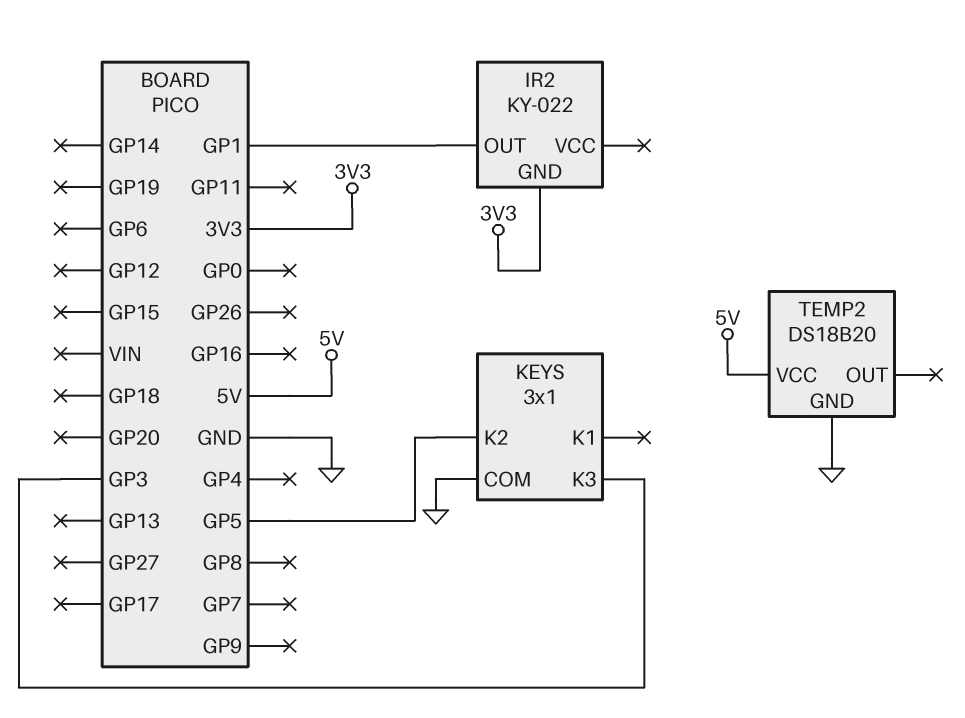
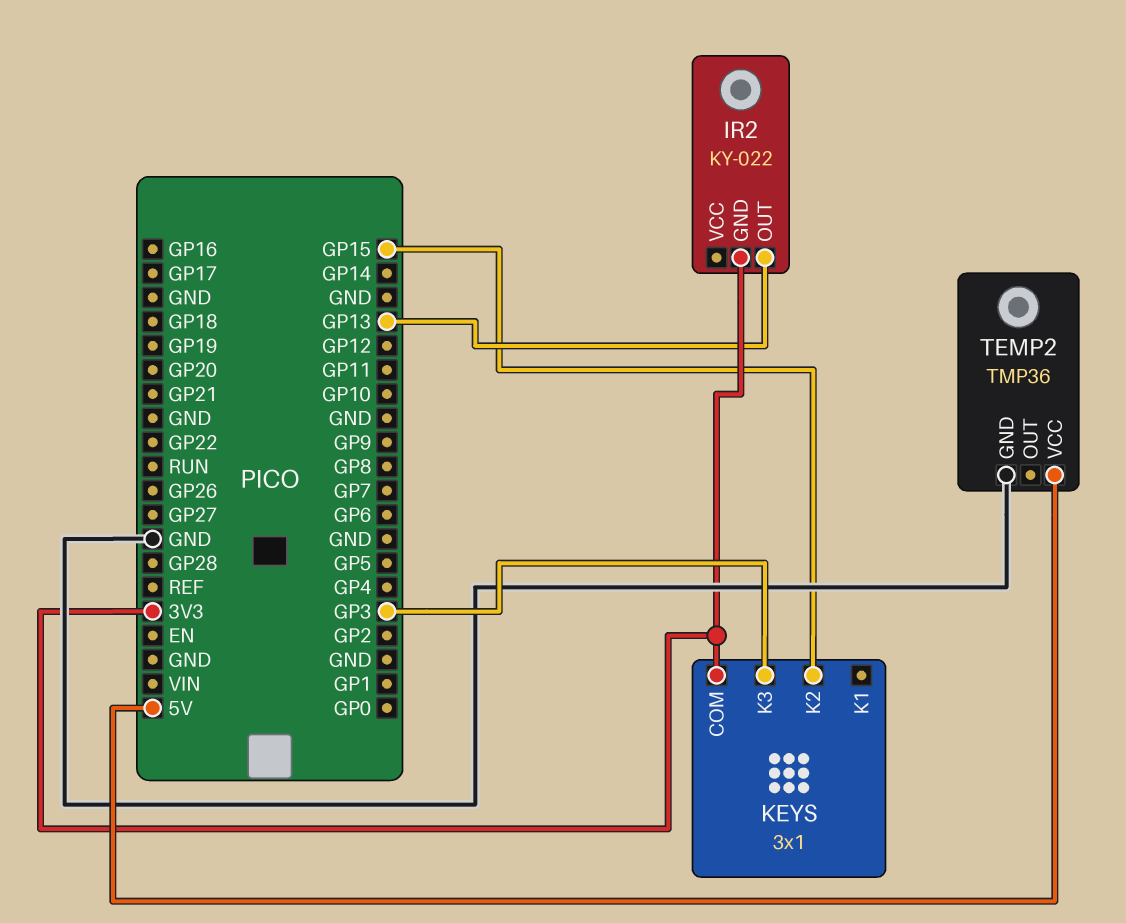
IR2 pin OUT: GP1 -> GP13
KEYS pin COM: GND -> 3V3
KEYS pin K2: GP5 -> GP15
TEMP2: DS18B20 -> TMP36

